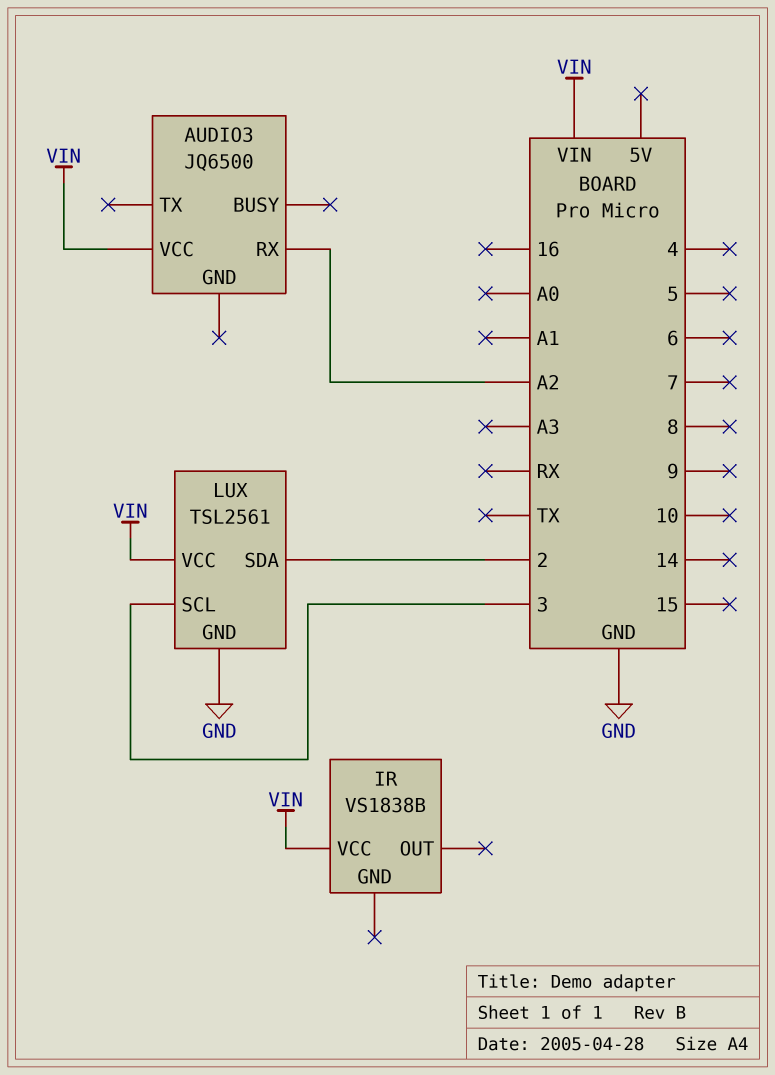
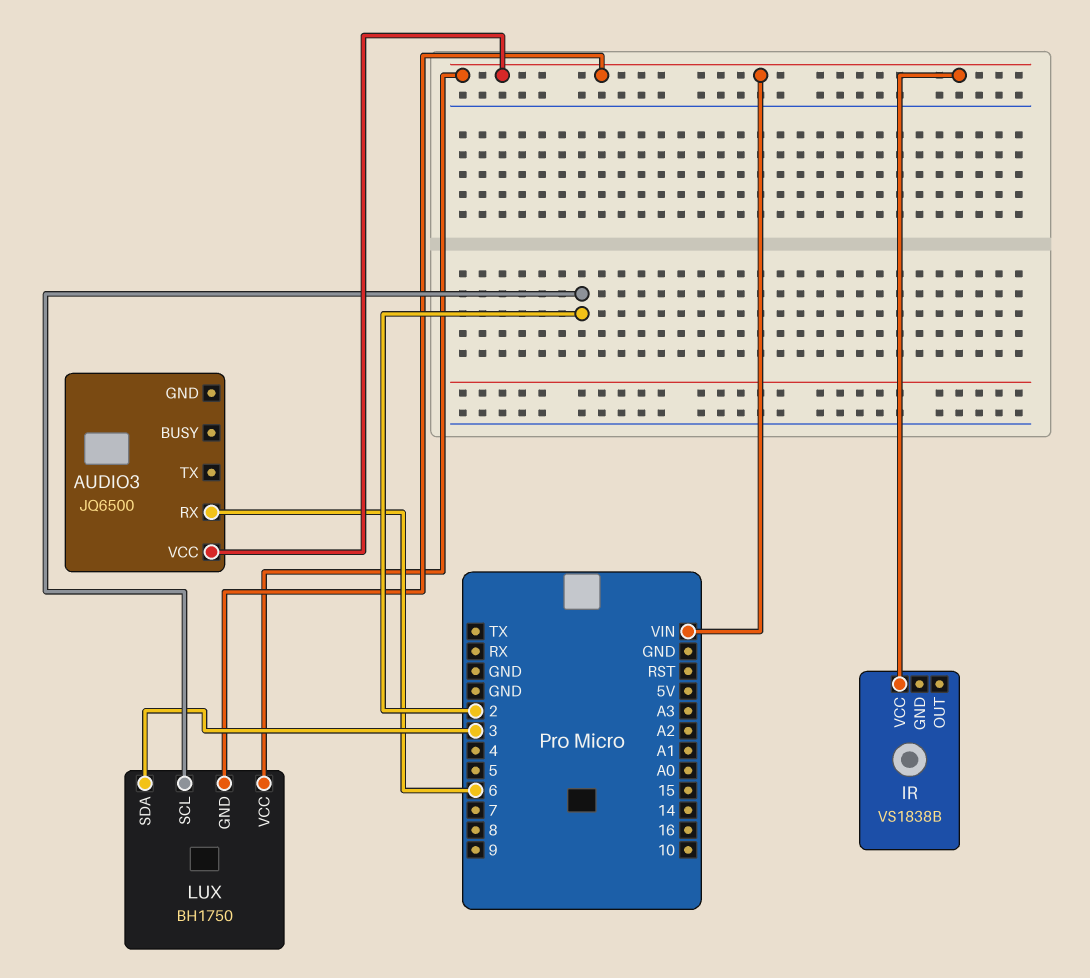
AUDIO3 pin RX: A2 -> 6
LUX: TSL2561 -> BH1750
LUX pin GND: GND -> VIN
LUX pin SCL: 3 -> 2
LUX pin SDA: 2 -> 3

